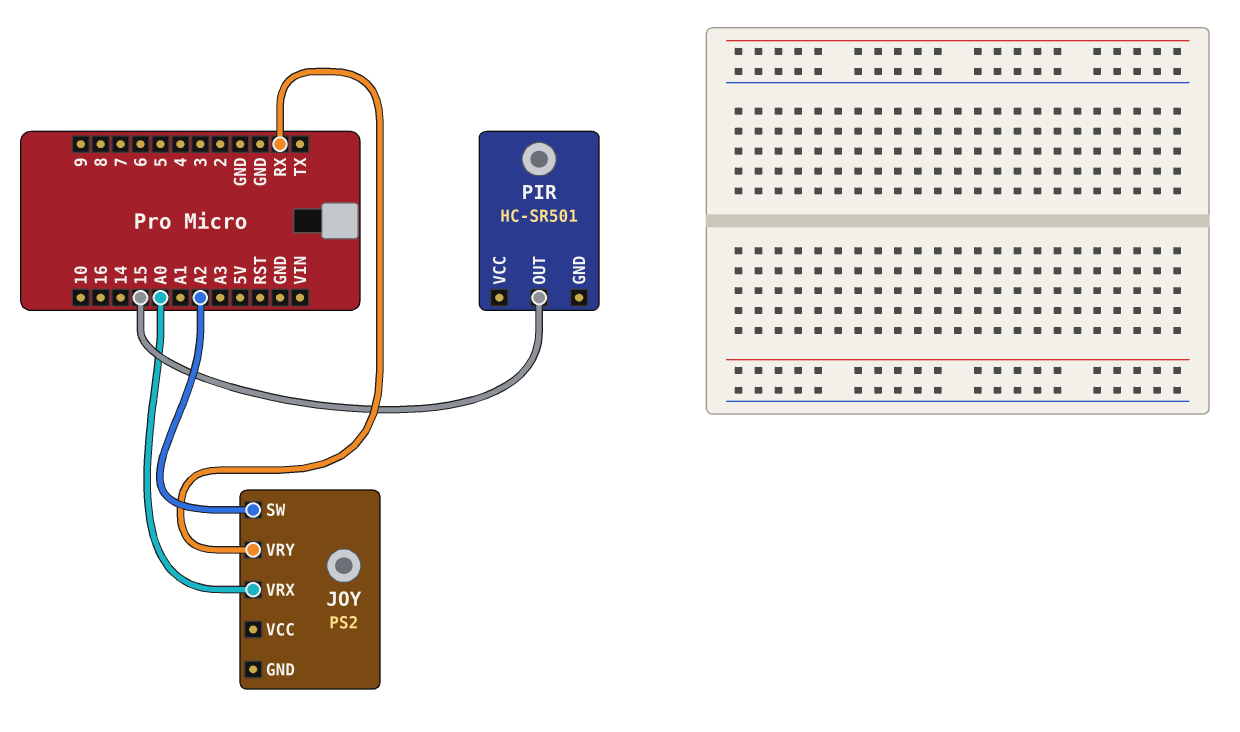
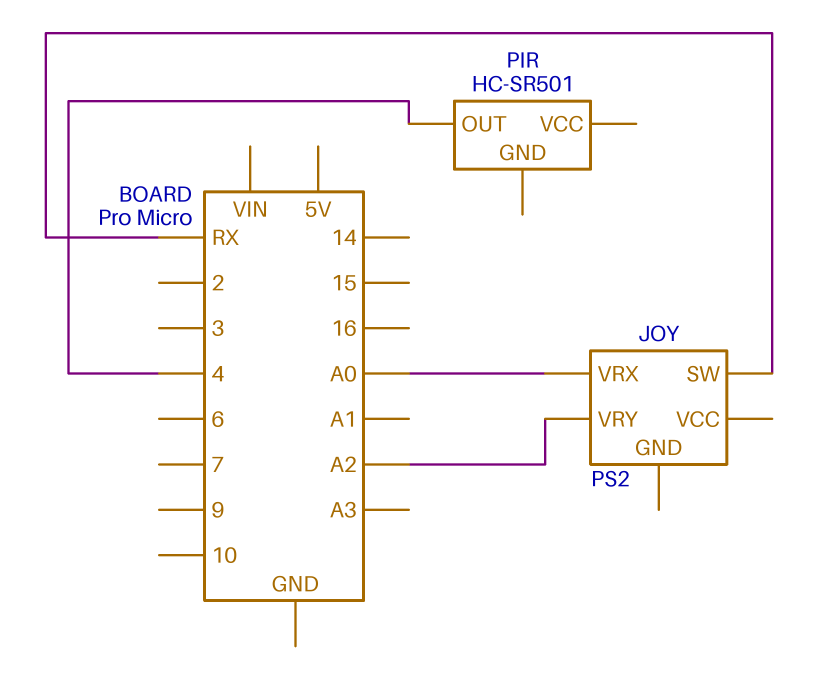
JOY pin SW: A2 -> RX
JOY pin VRY: RX -> A2
PIR pin OUT: 15 -> 4

